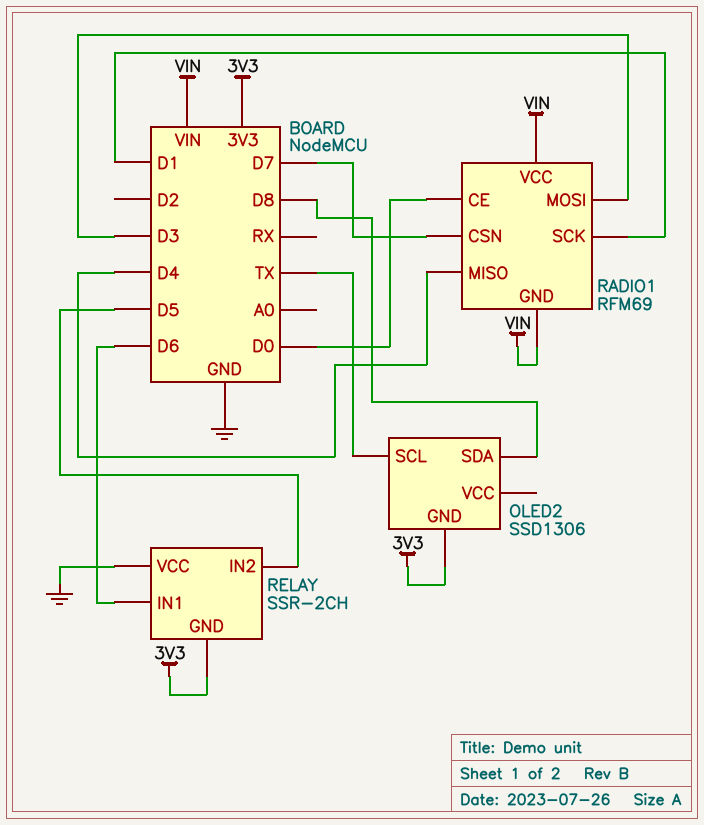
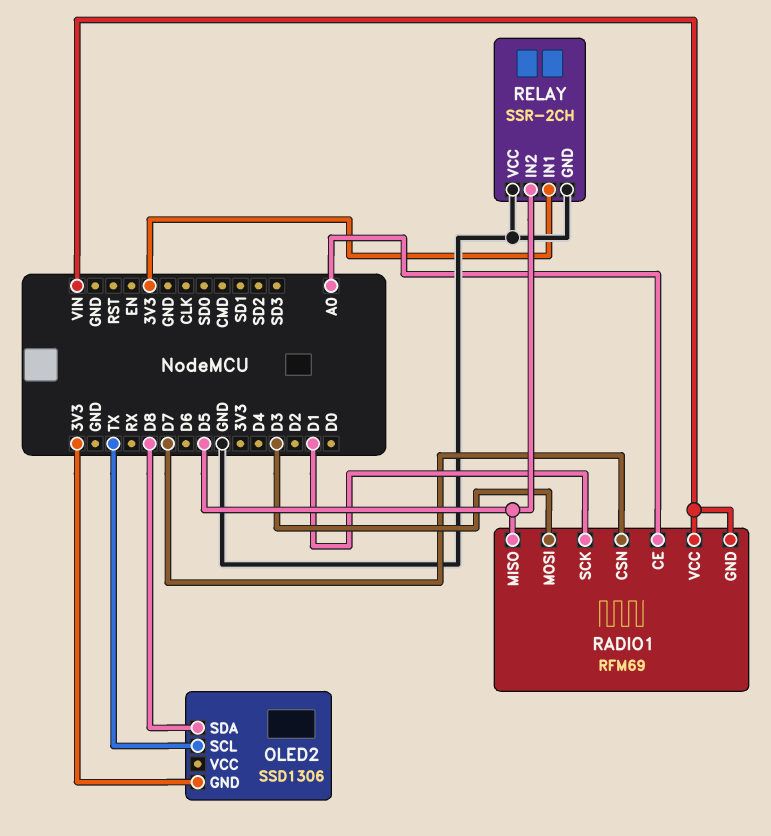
RADIO1 pin CE: D0 -> A0
RADIO1 pin MISO: D4 -> D5
RELAY pin GND: 3V3 -> GND
RELAY pin IN1: D6 -> 3V3

